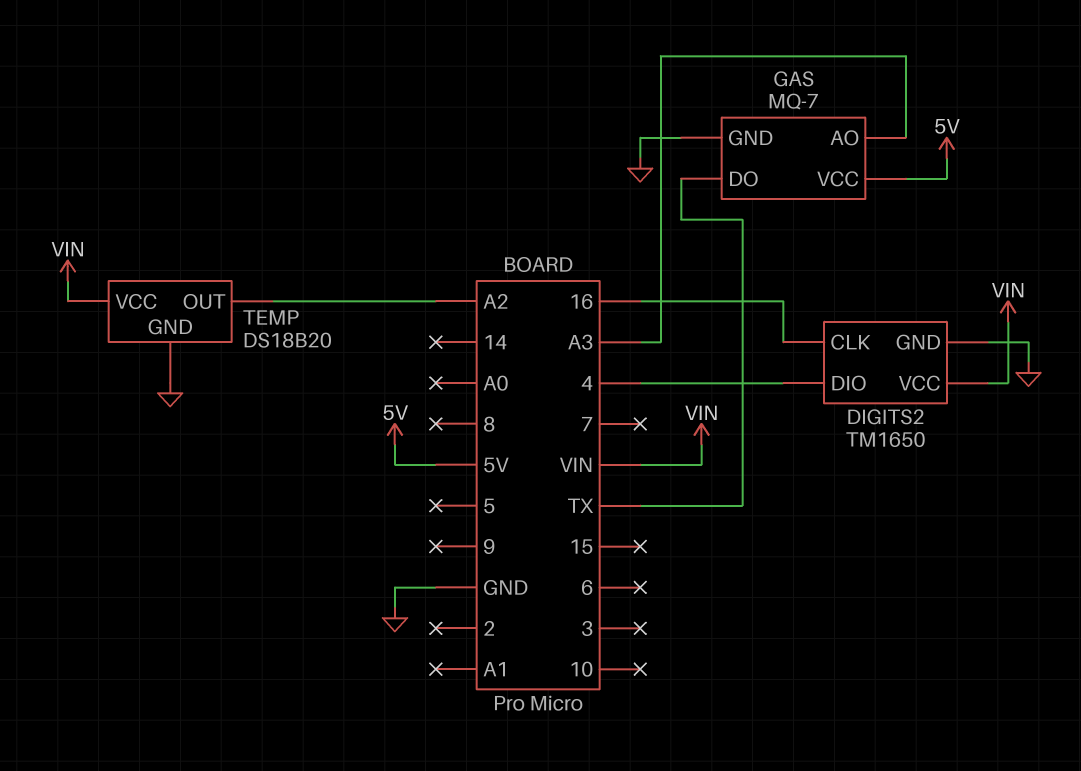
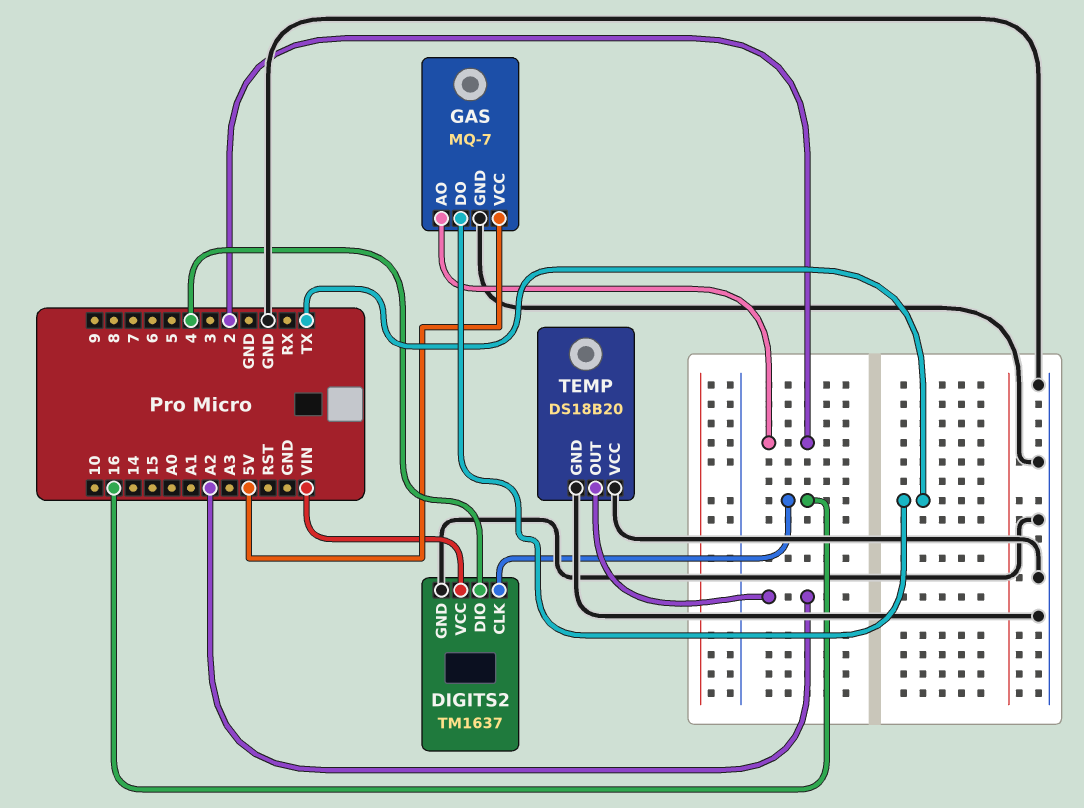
DIGITS2: TM1650 -> TM1637
GAS pin AO: A3 -> 2
TEMP pin VCC: VIN -> GND

